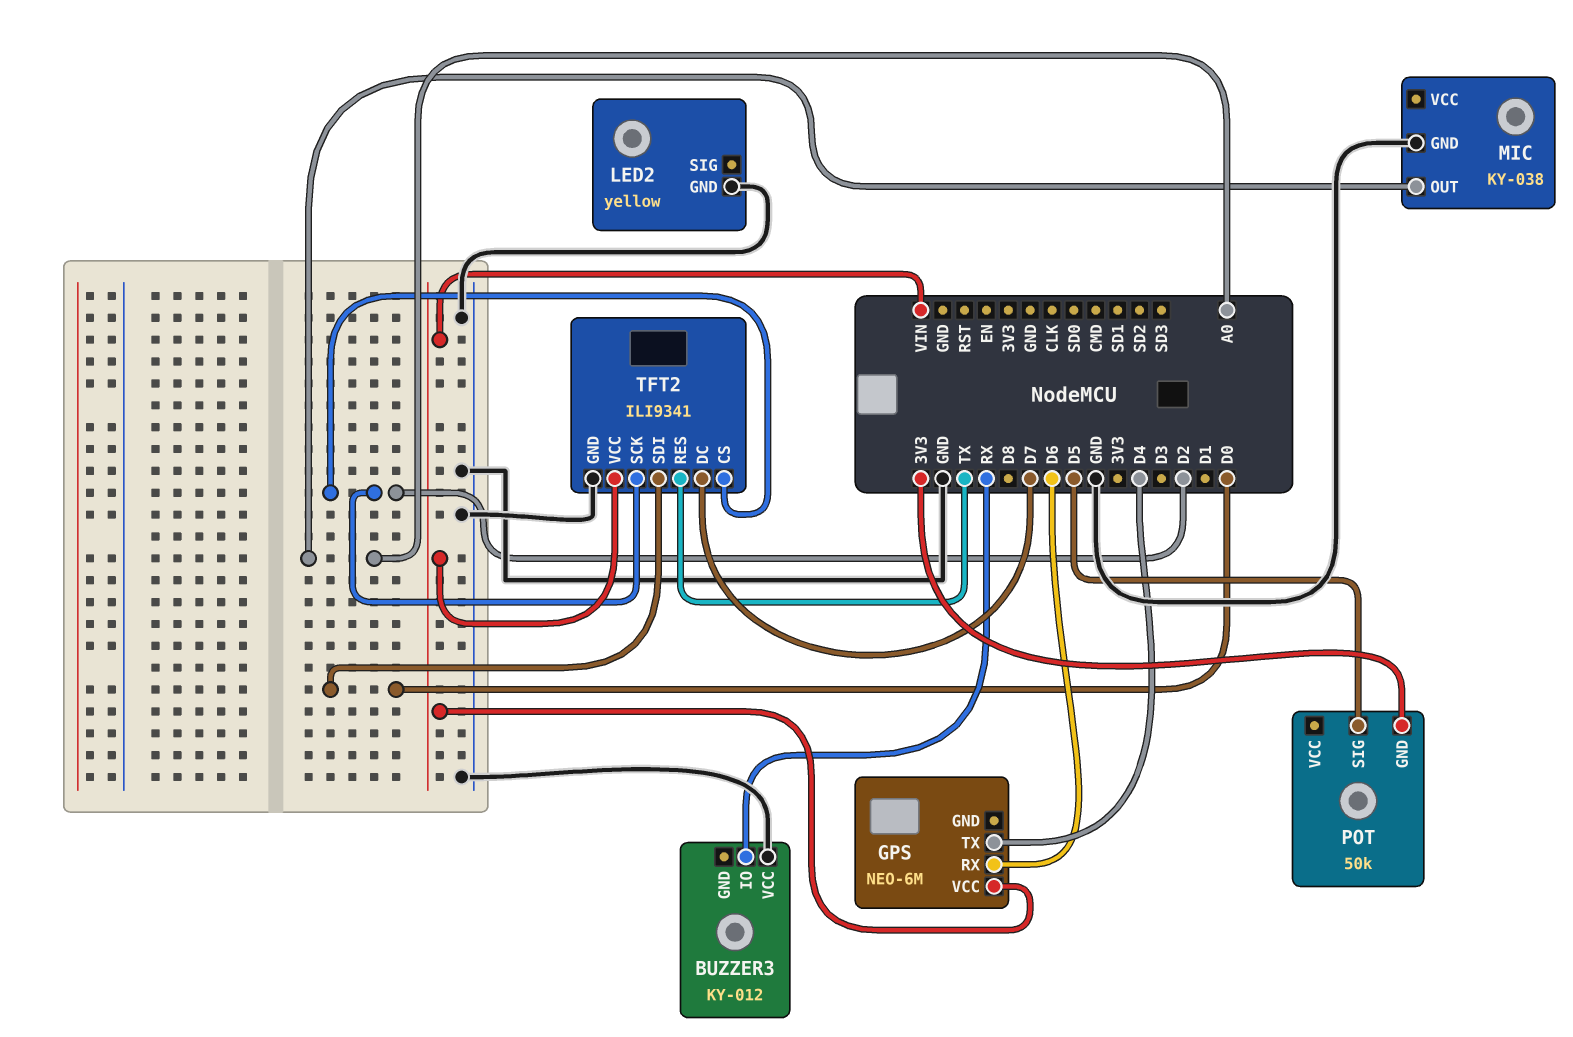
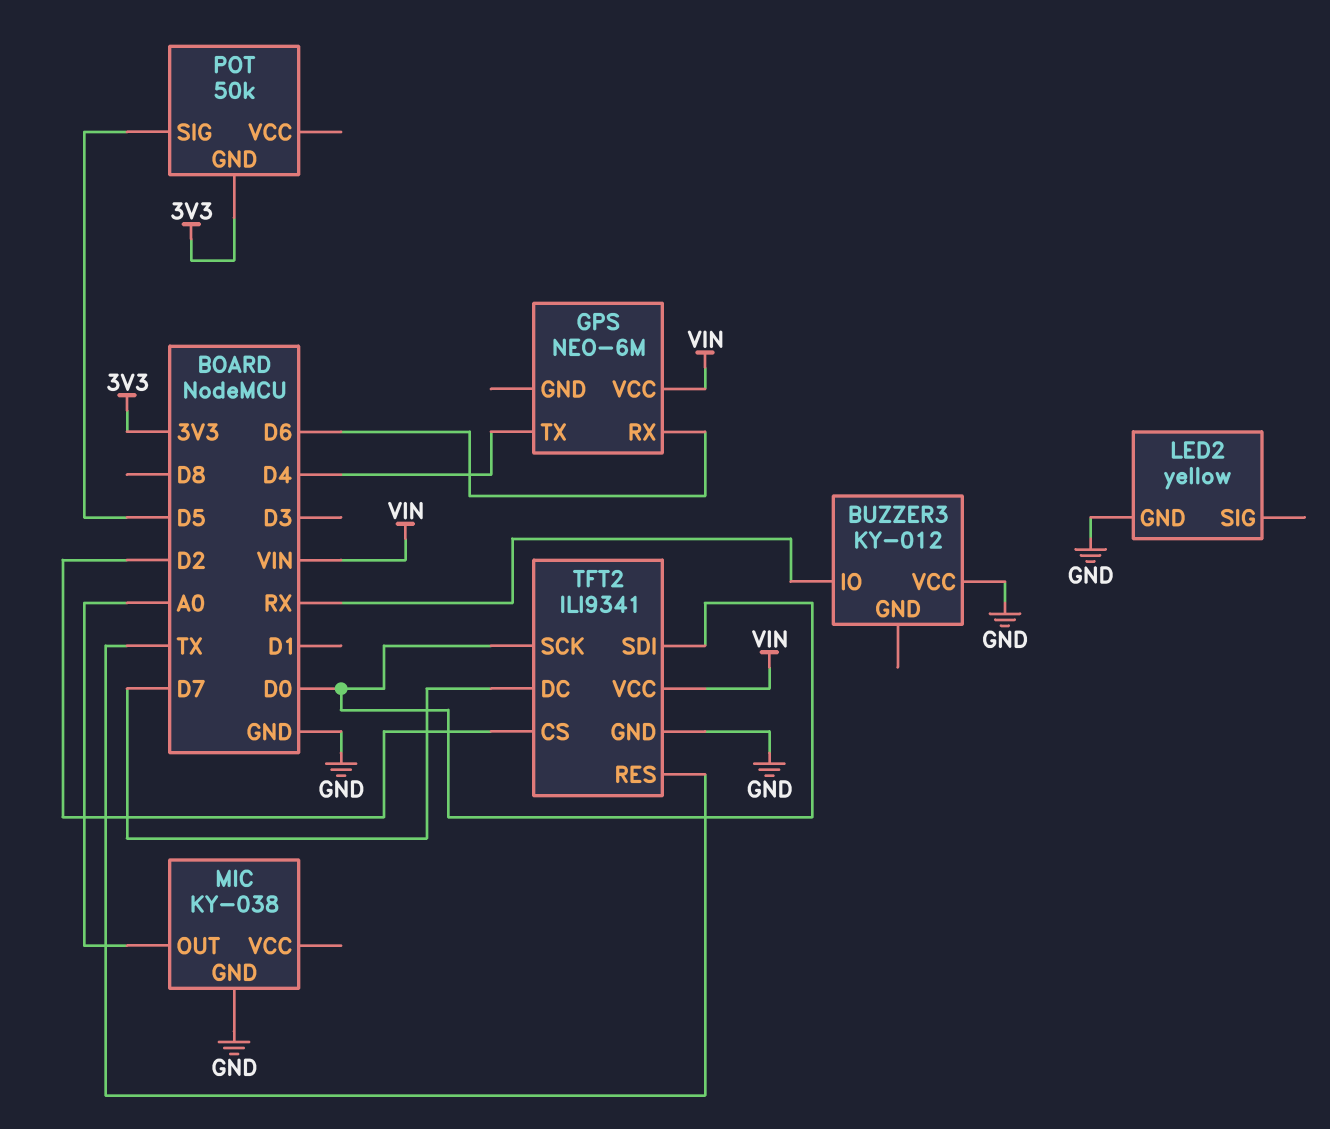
TFT2 pin SCK: D2 -> D0

